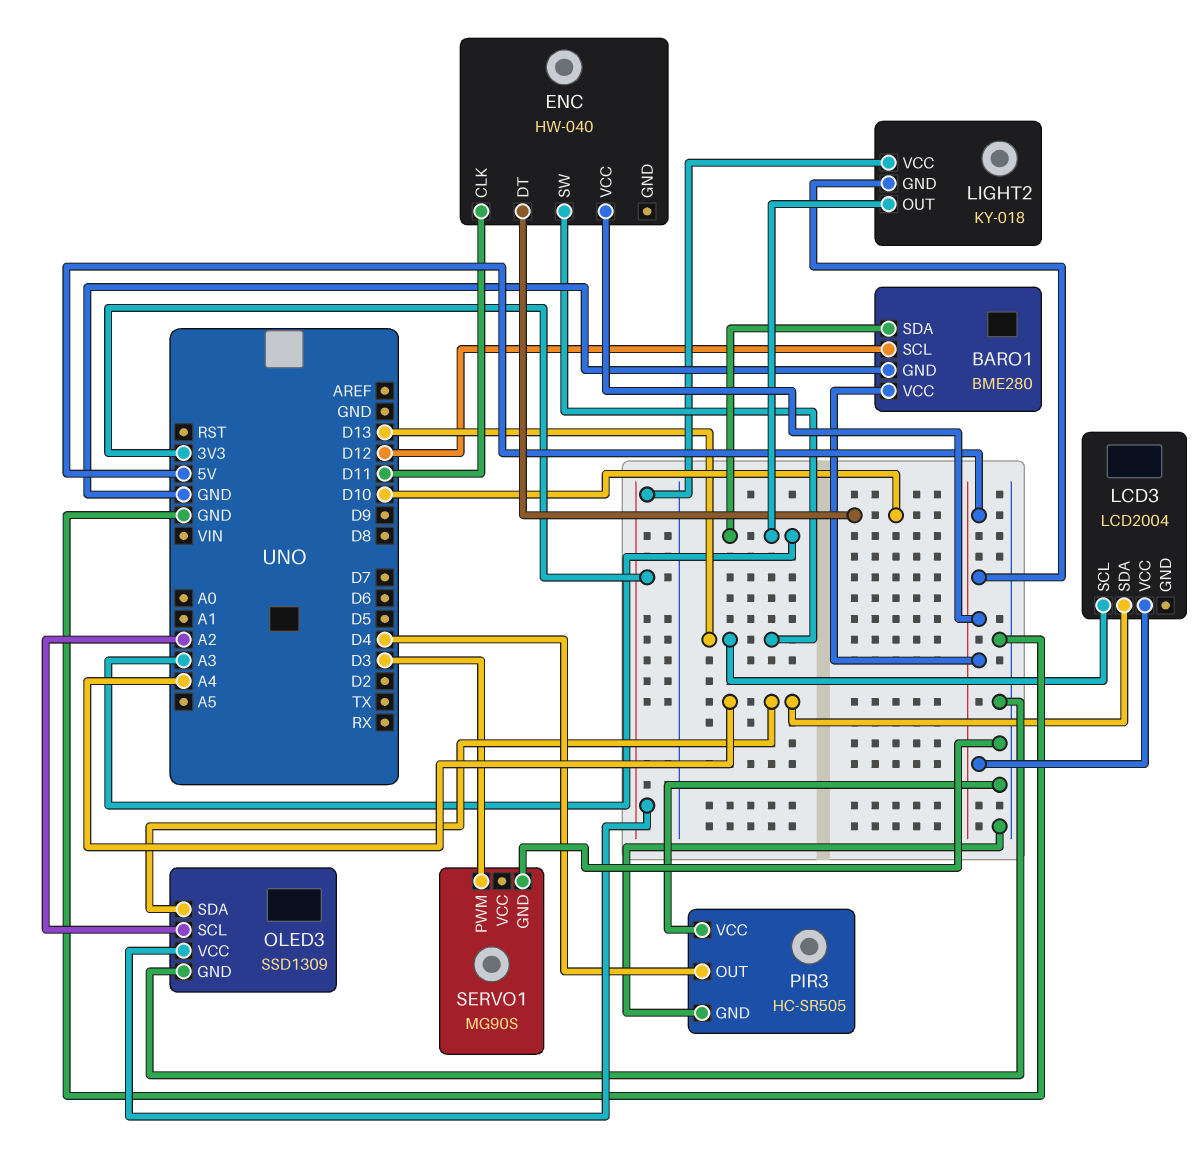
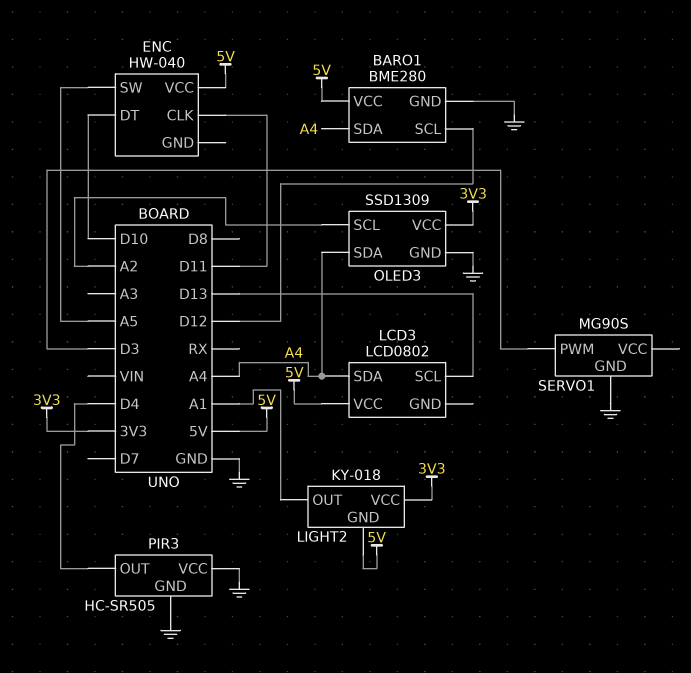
BARO1 pin SDA: A3 -> A4
ENC pin SW: D13 -> A5
LCD3: LCD2004 -> LCD0802
LIGHT2 pin OUT: A3 -> A1

